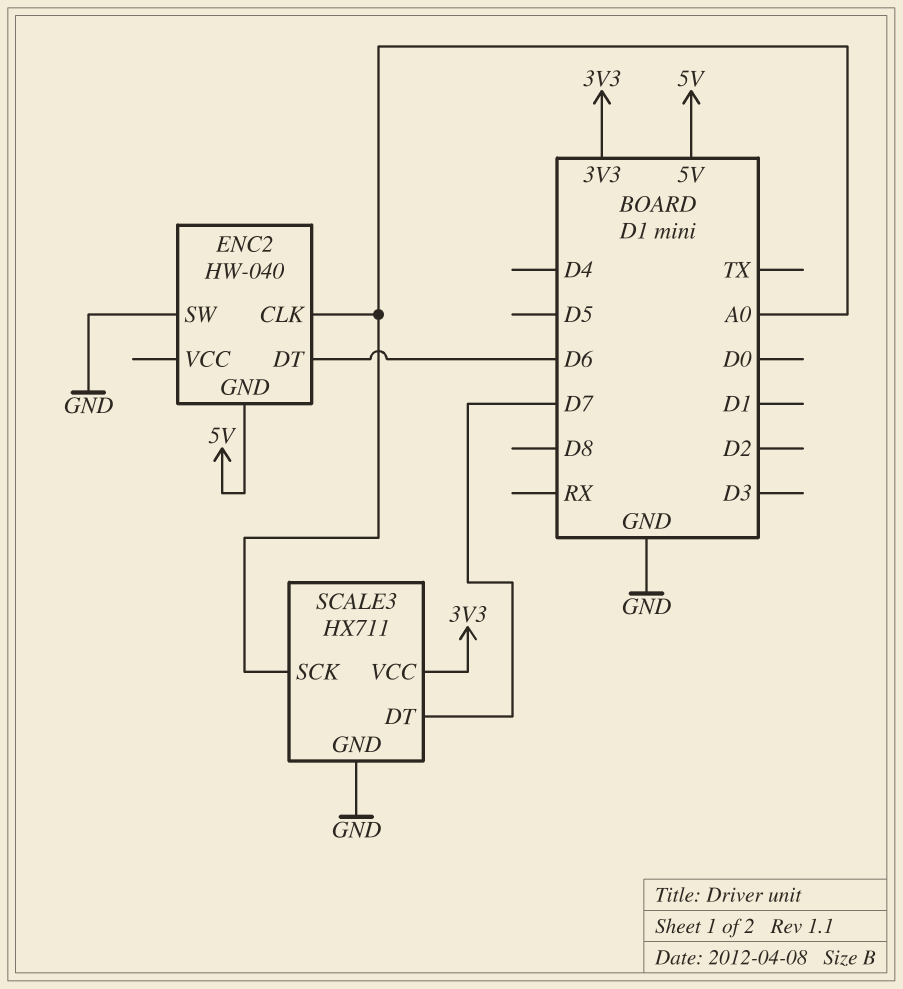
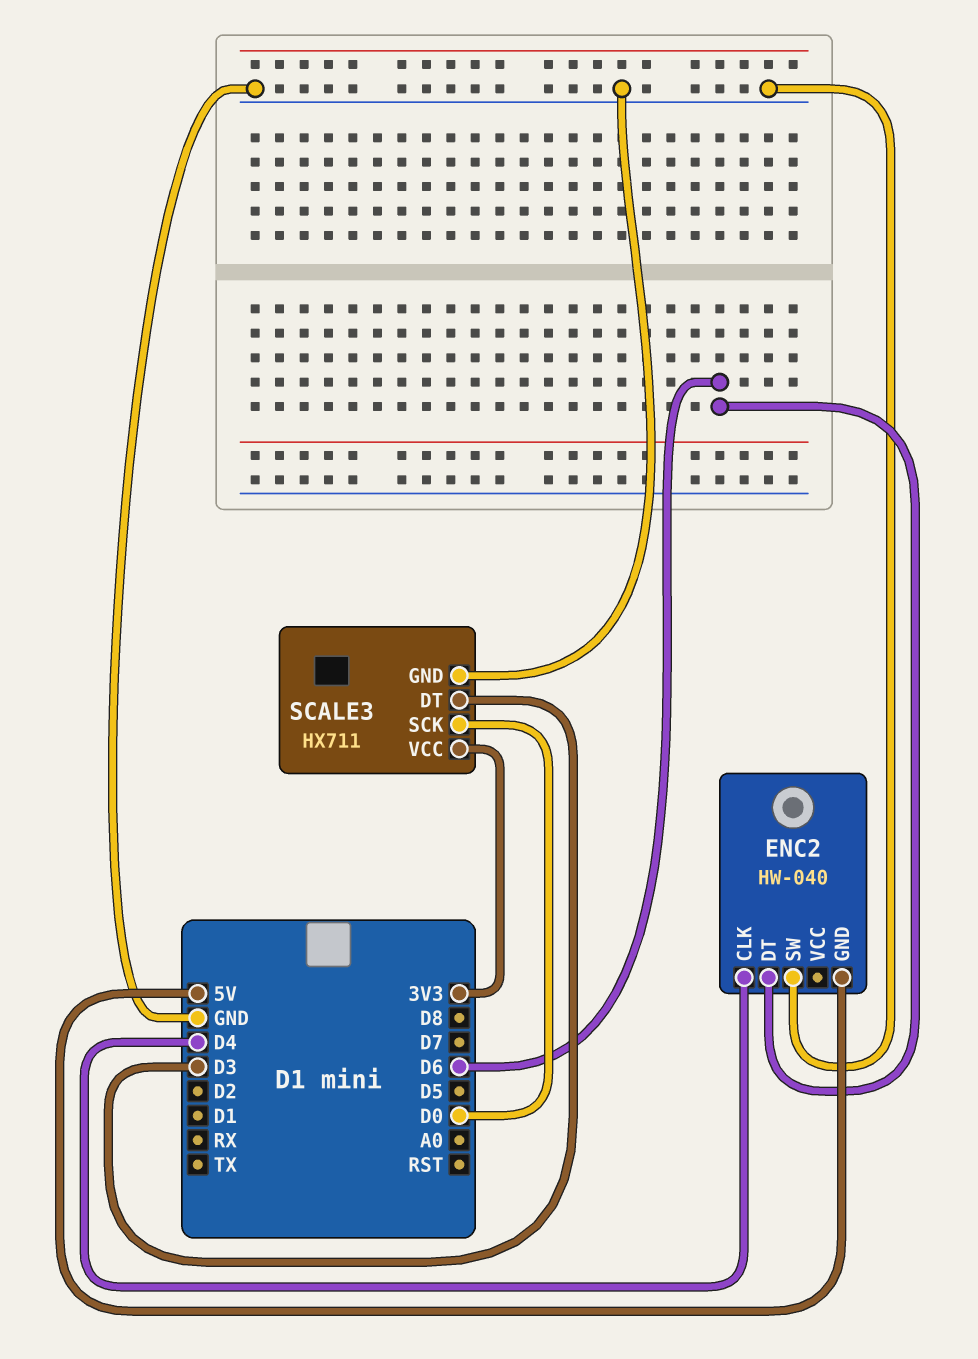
ENC2 pin CLK: A0 -> D4
SCALE3 pin DT: D7 -> D3
SCALE3 pin SCK: A0 -> D0

